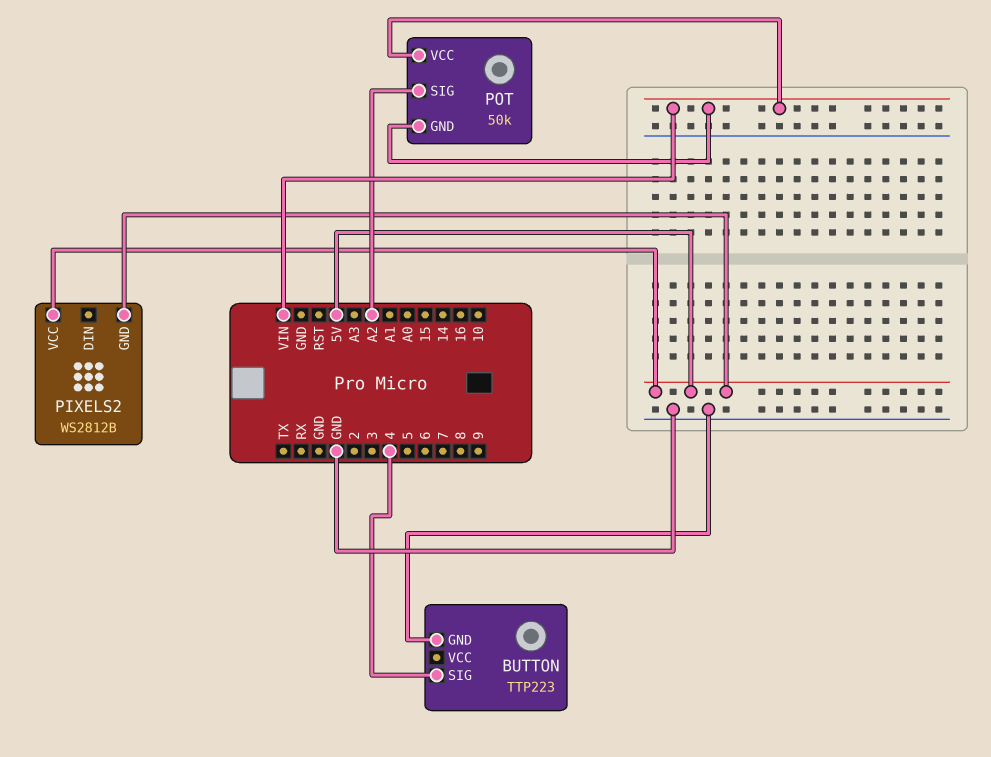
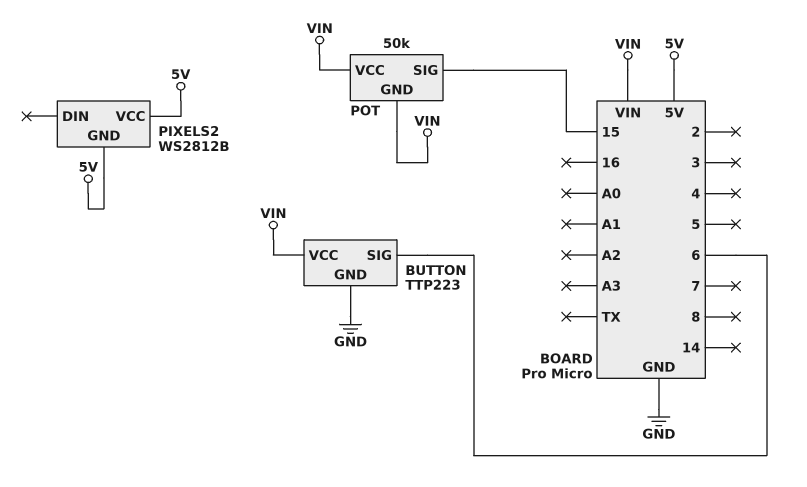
BUTTON pin SIG: 4 -> 6
BUTTON pin VCC: none -> VIN
POT pin SIG: A2 -> 15

